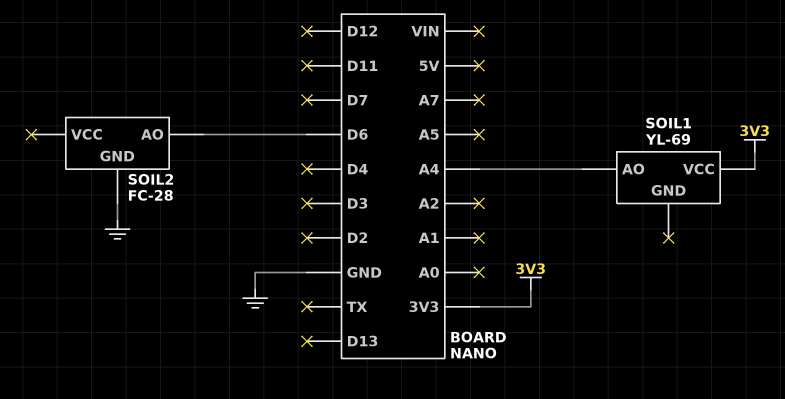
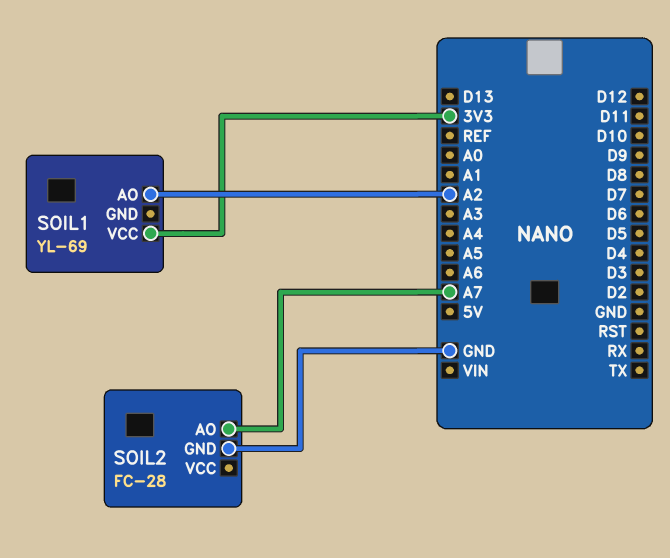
SOIL1 pin AO: A4 -> A2
SOIL2 pin AO: D6 -> A7

